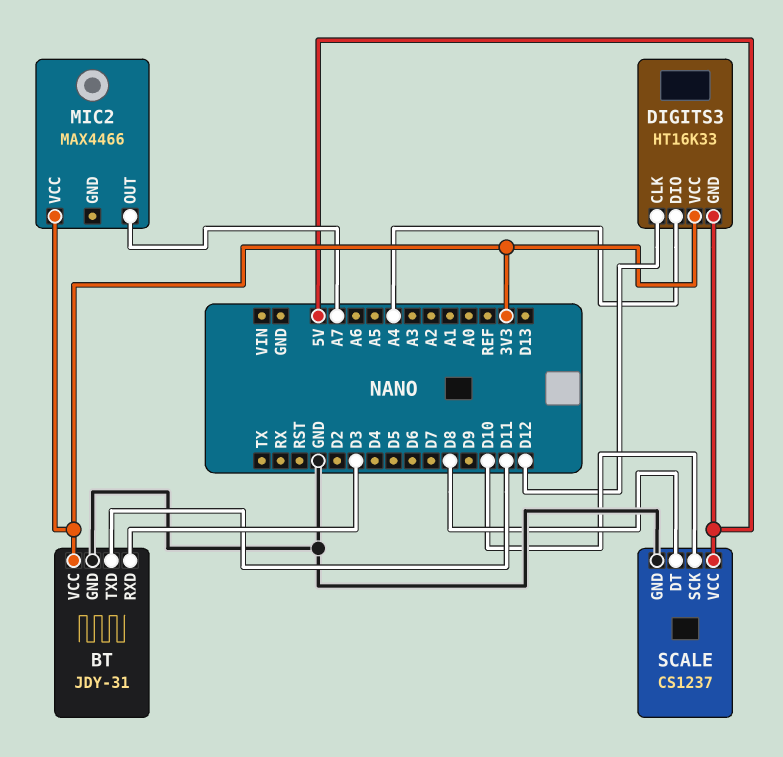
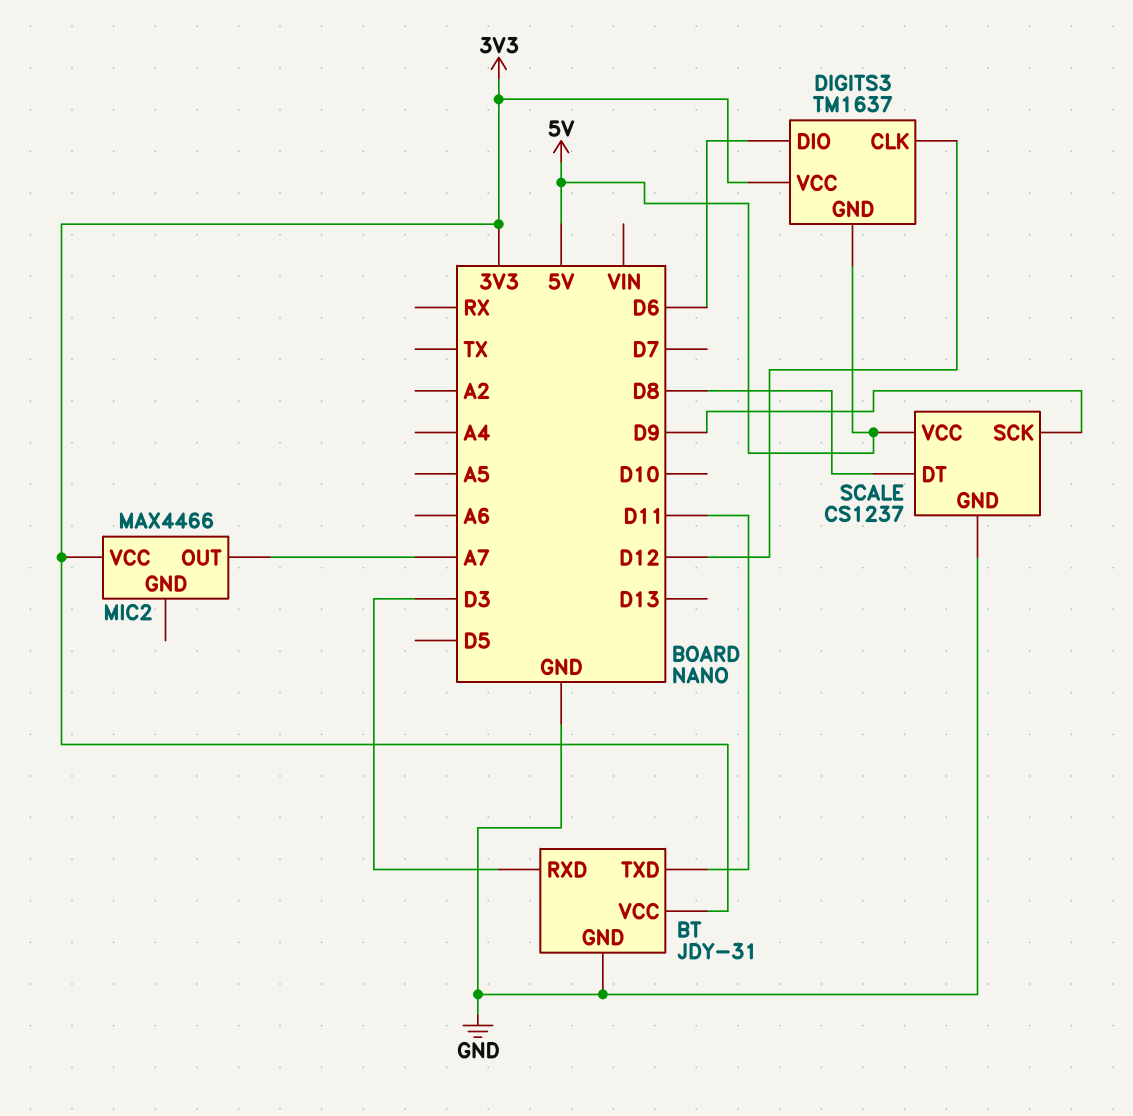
DIGITS3: HT16K33 -> TM1637
DIGITS3 pin DIO: A4 -> D6
SCALE pin SCK: D10 -> D9

